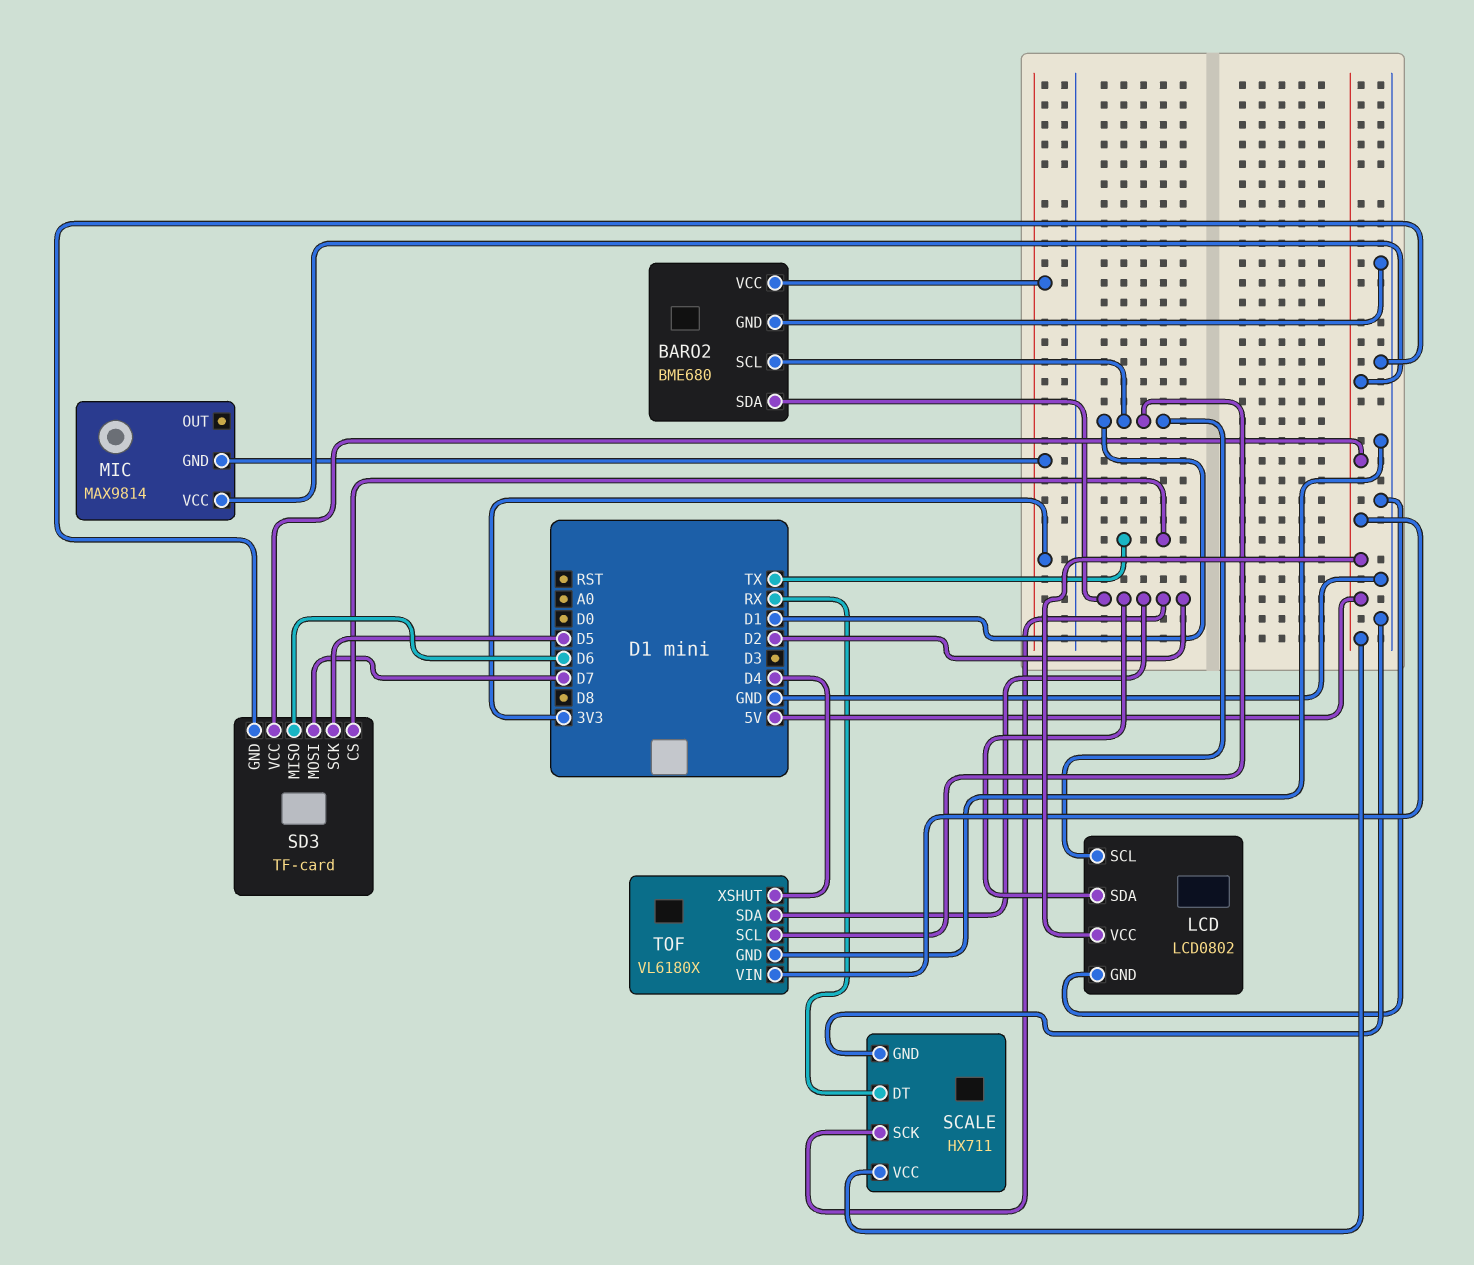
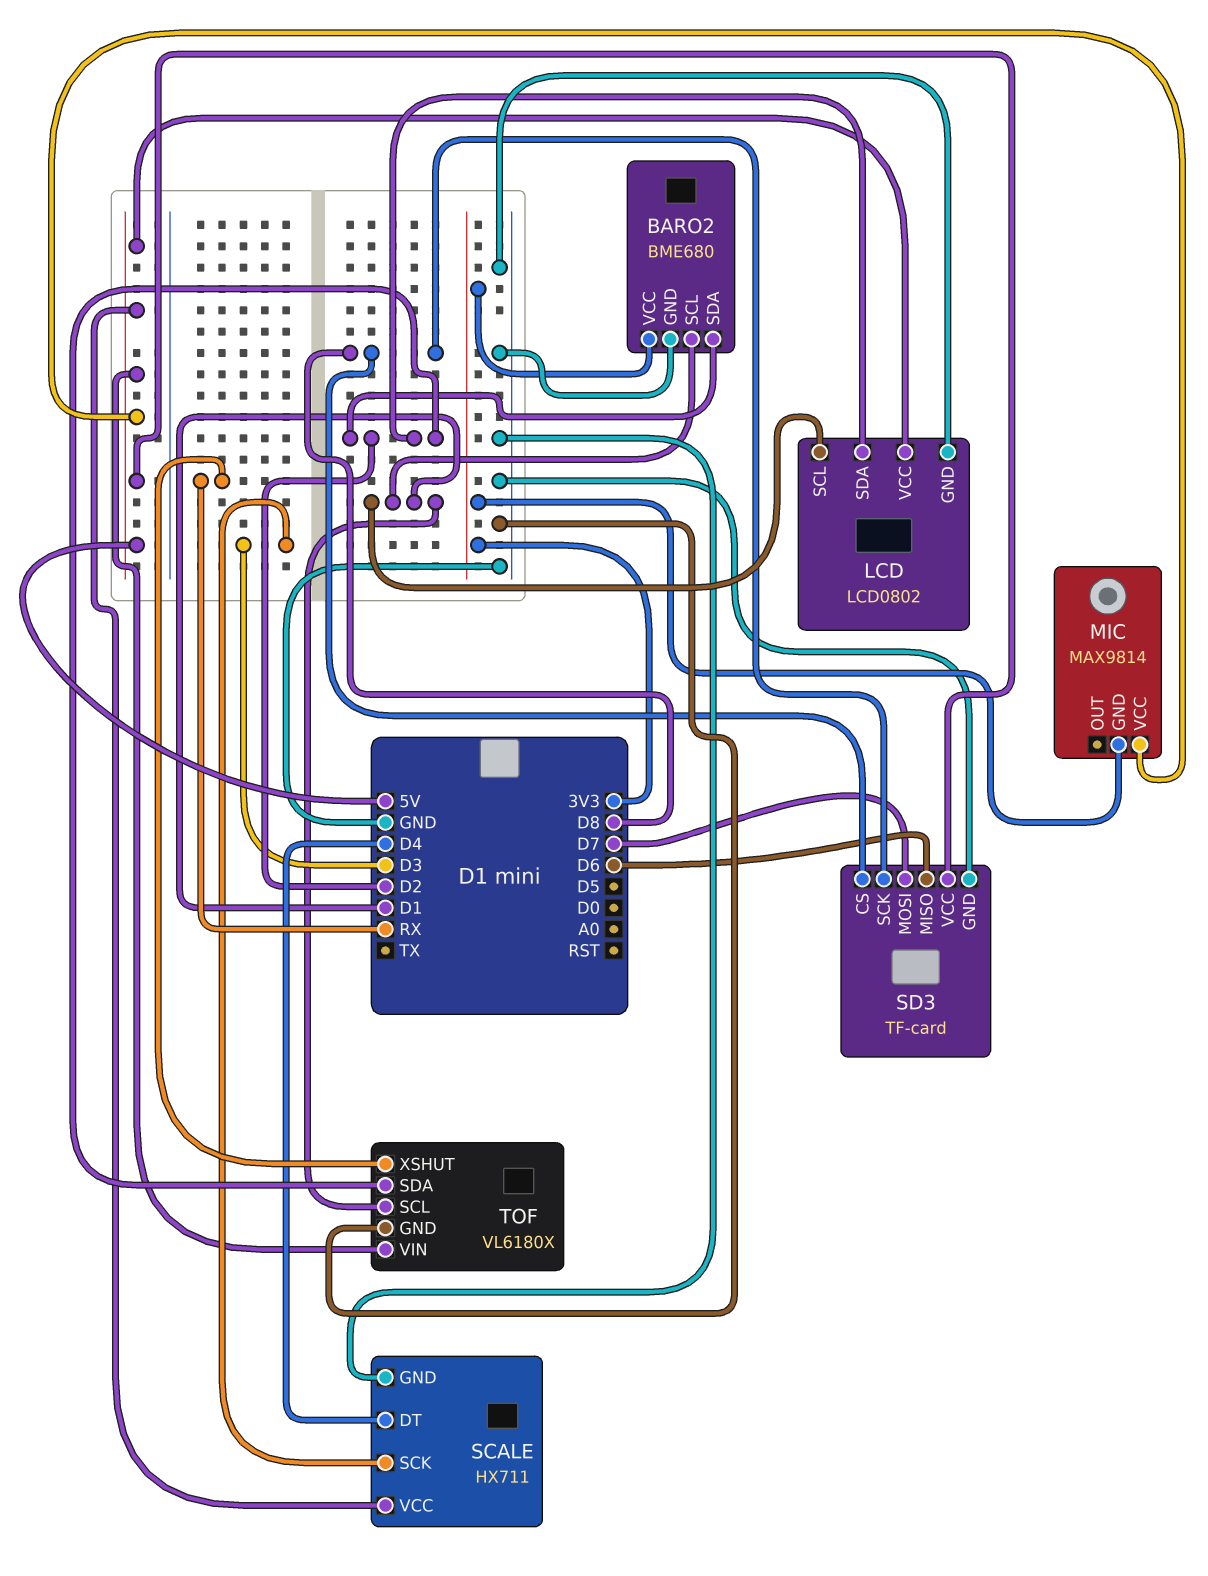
SCALE pin DT: RX -> D4
SCALE pin SCK: D2 -> D3
SD3 pin CS: TX -> D8
SD3 pin SCK: D5 -> D8
TOF pin XSHUT: D4 -> RX

